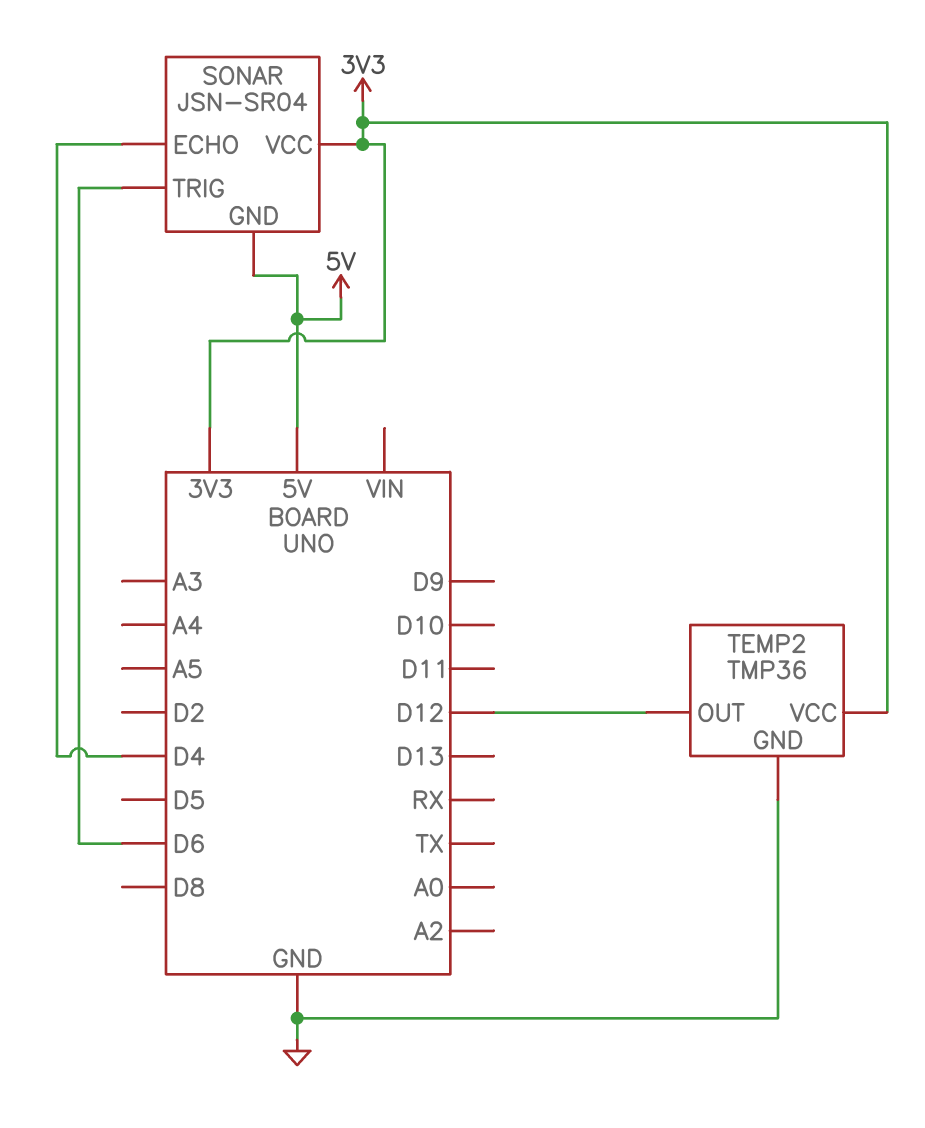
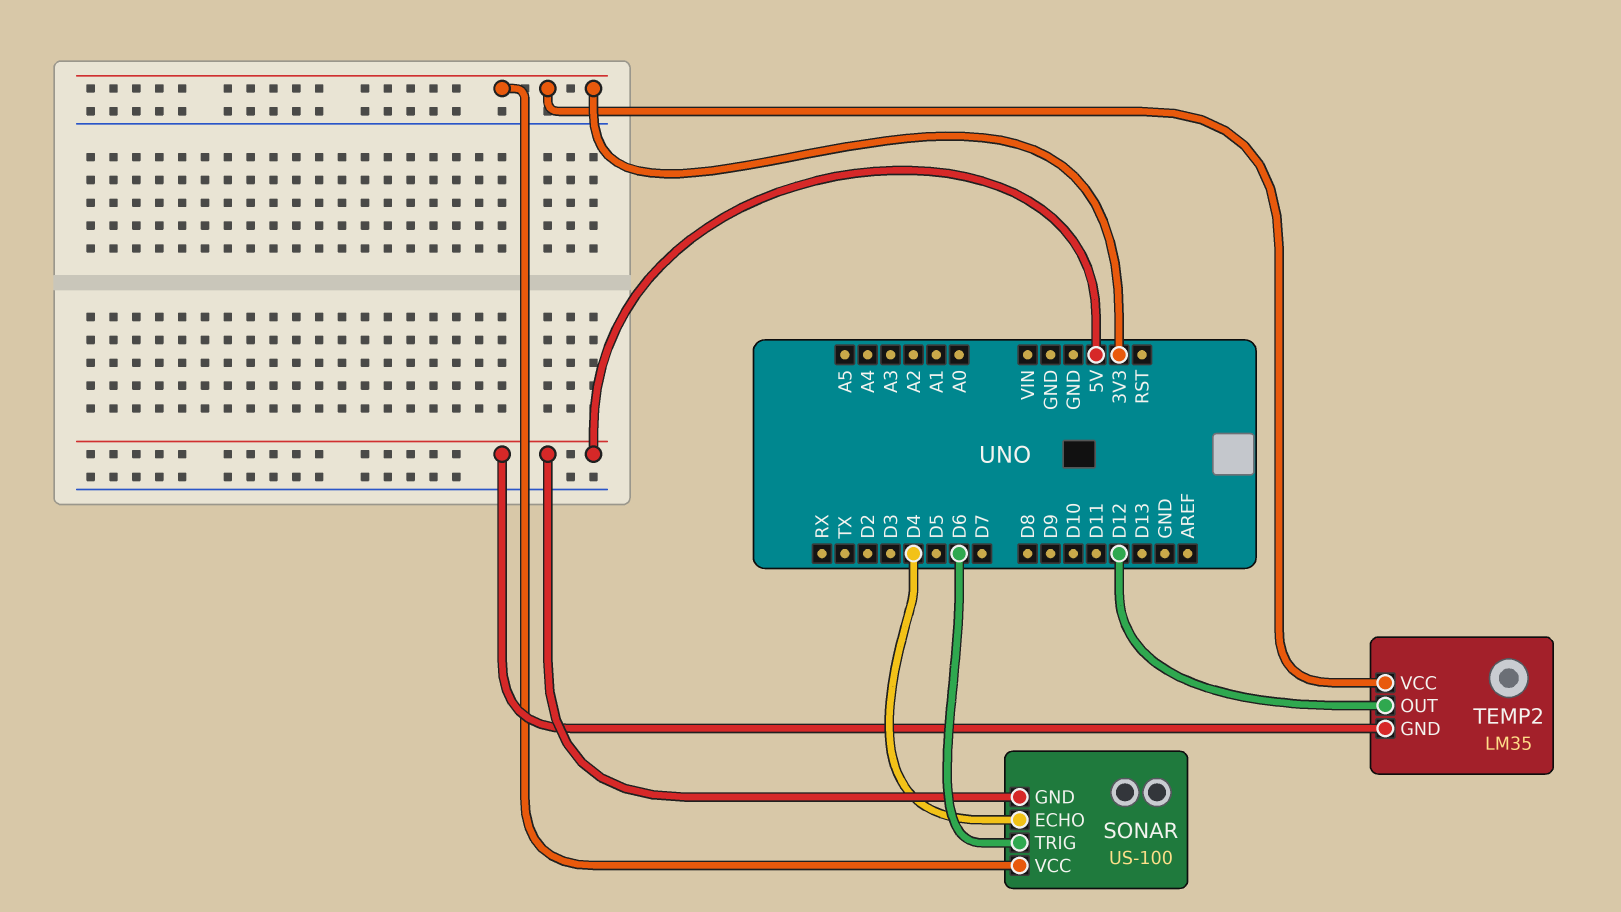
SONAR: JSN-SR04 -> US-100
TEMP2: TMP36 -> LM35
TEMP2 pin GND: GND -> 5V

